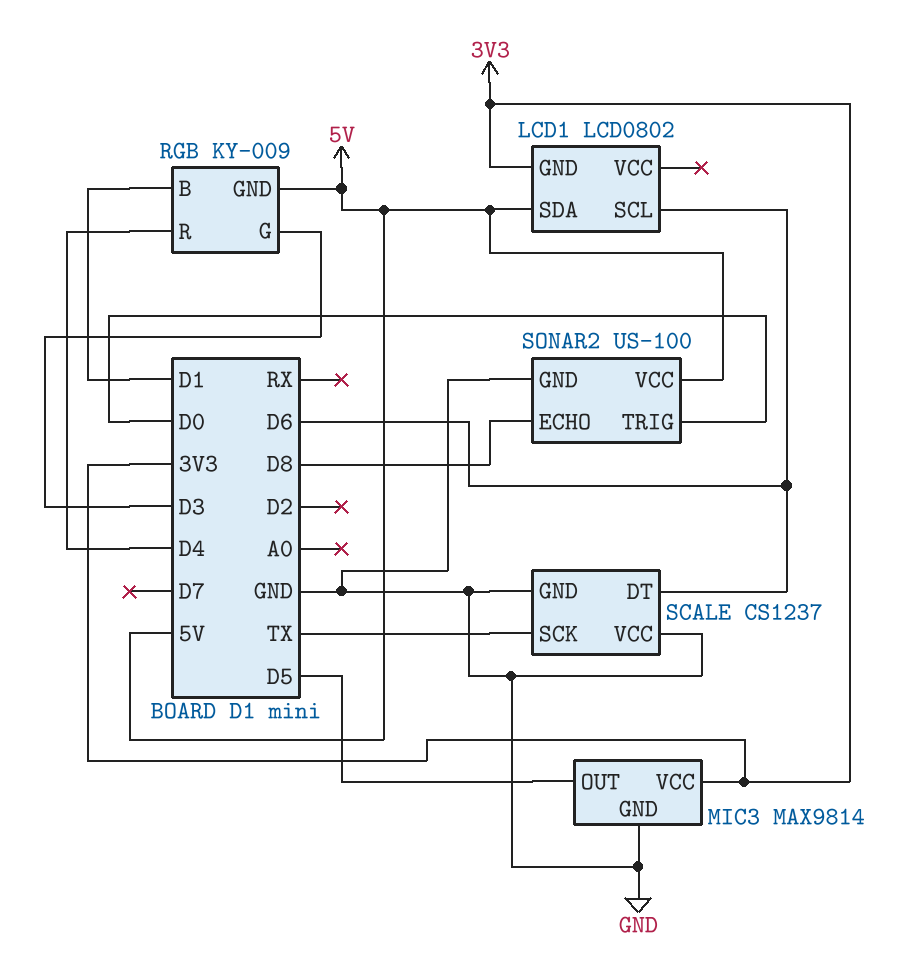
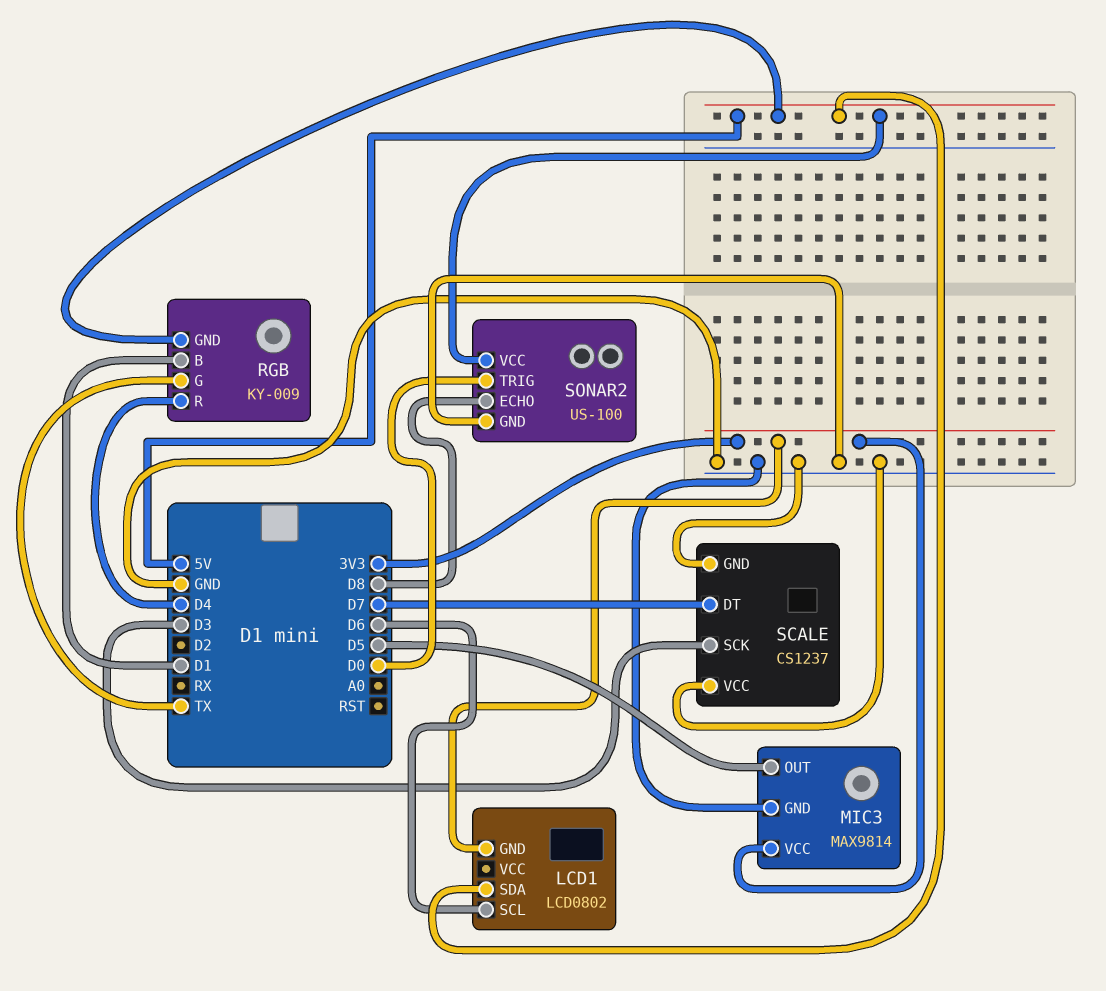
RGB pin G: D3 -> TX
SCALE pin DT: D6 -> D7
SCALE pin SCK: TX -> D3

